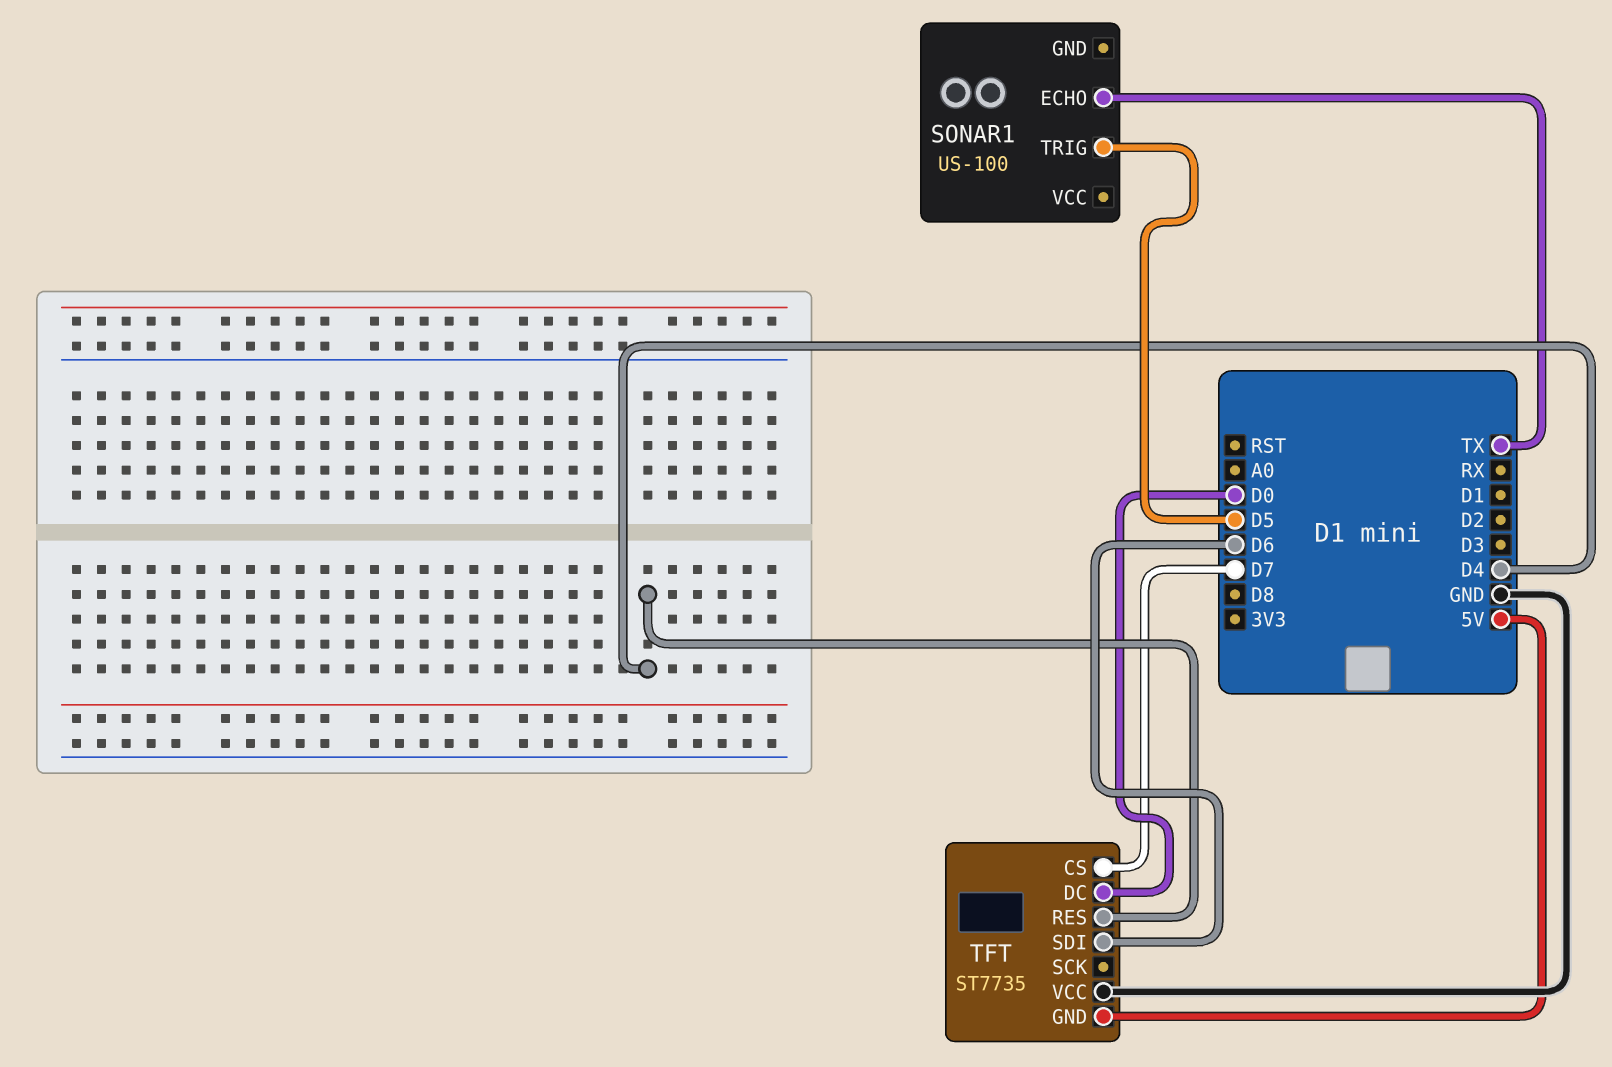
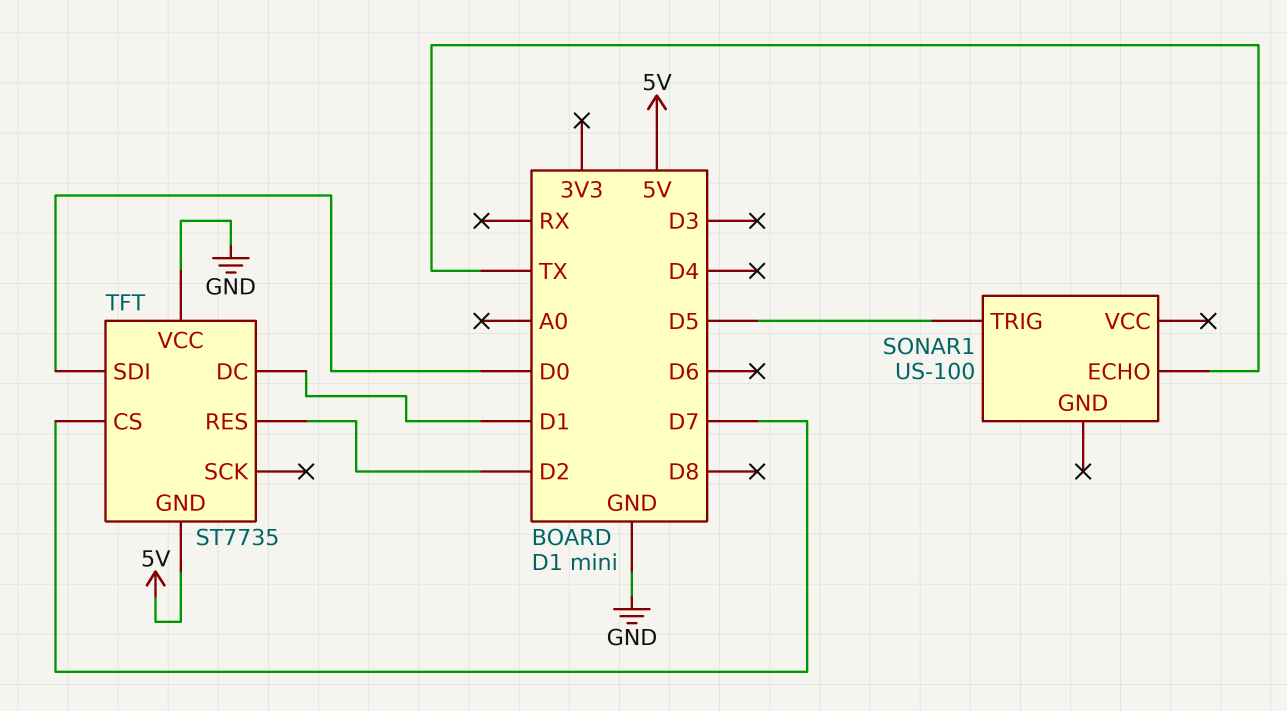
TFT pin DC: D0 -> D1
TFT pin RES: D4 -> D2
TFT pin SDI: D6 -> D0

